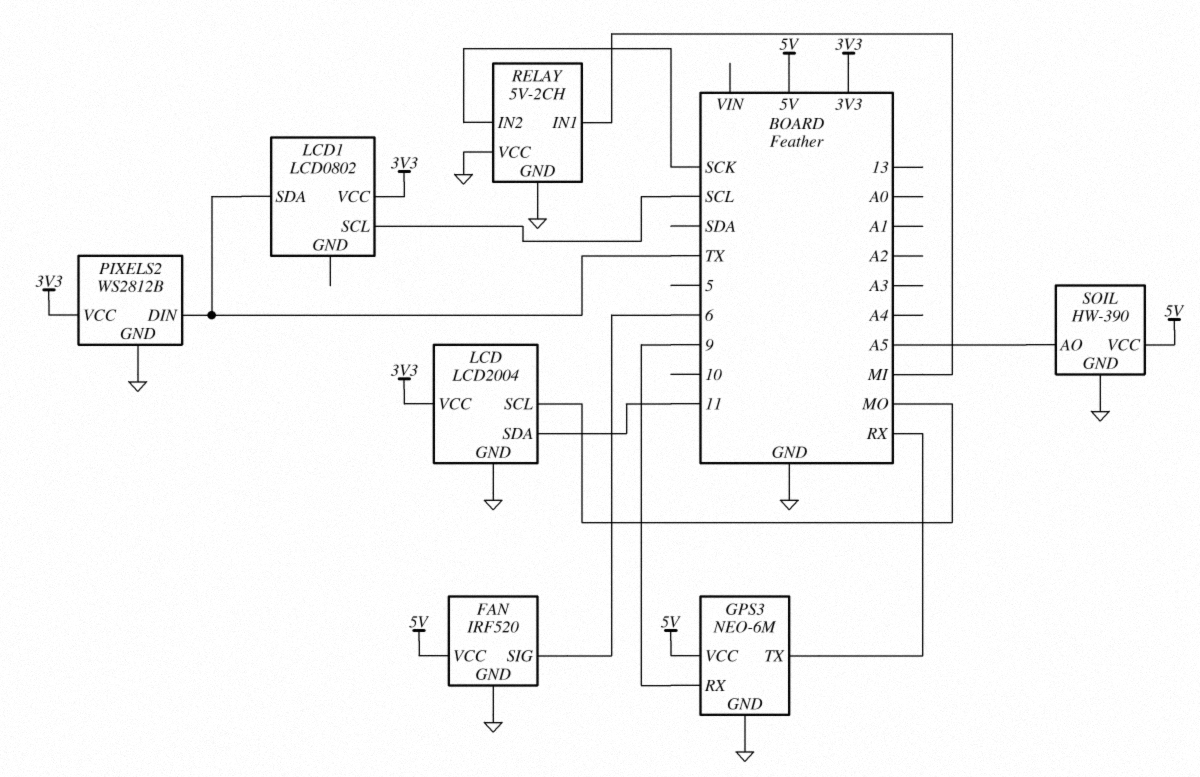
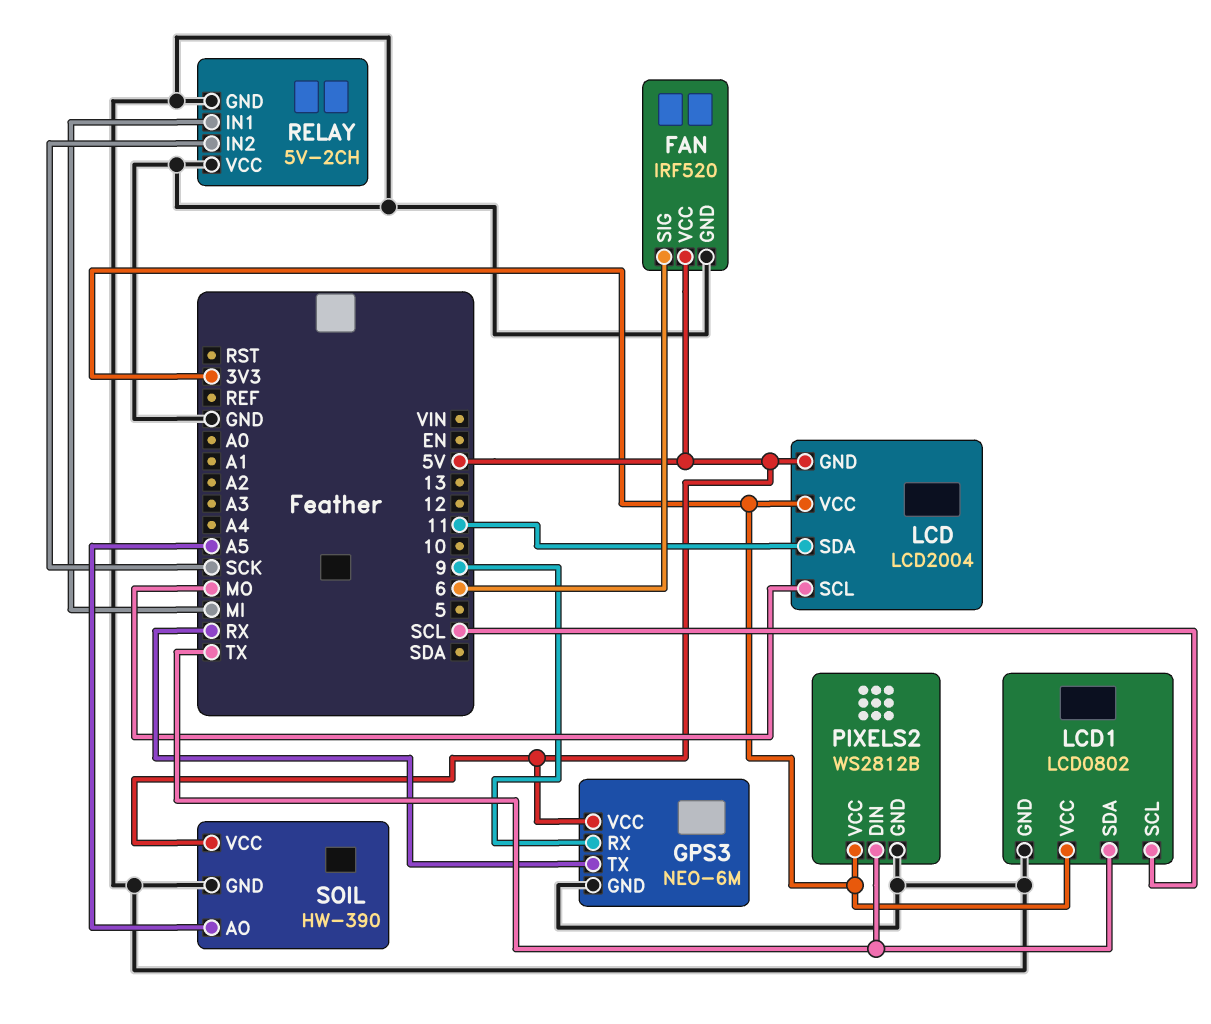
LCD pin GND: GND -> 5V
LCD1 pin GND: none -> GND

